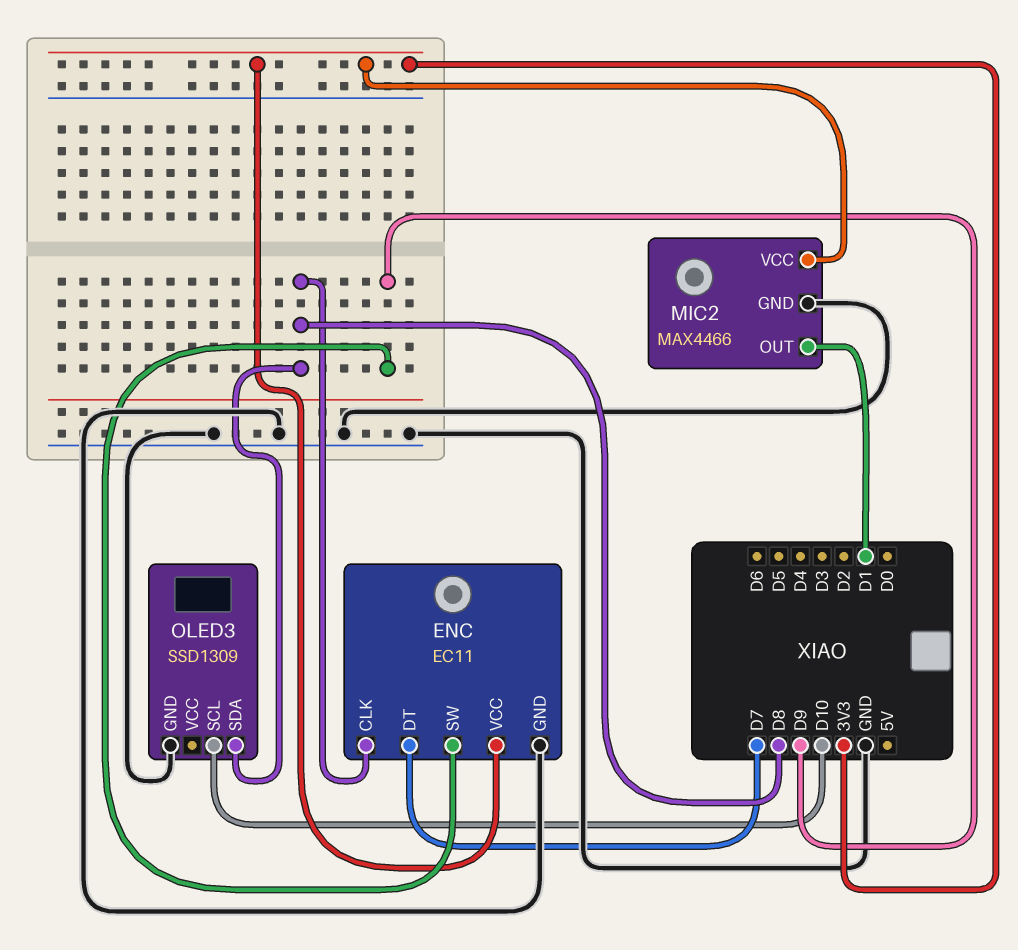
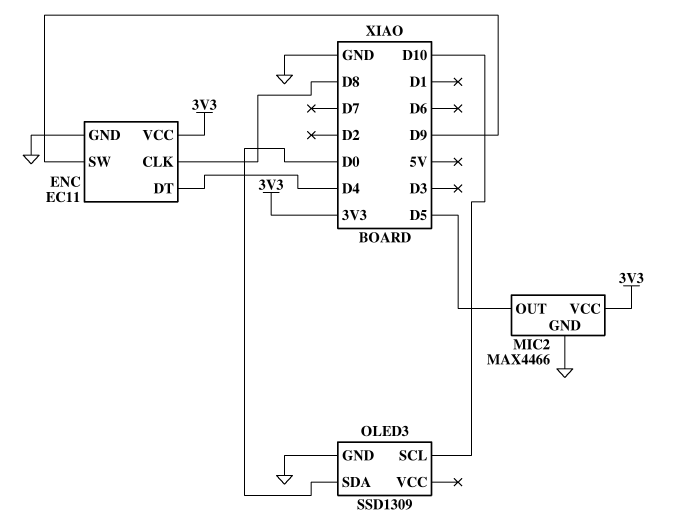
ENC pin DT: D7 -> D4
MIC2 pin OUT: D1 -> D5
OLED3 pin SDA: D8 -> D0

